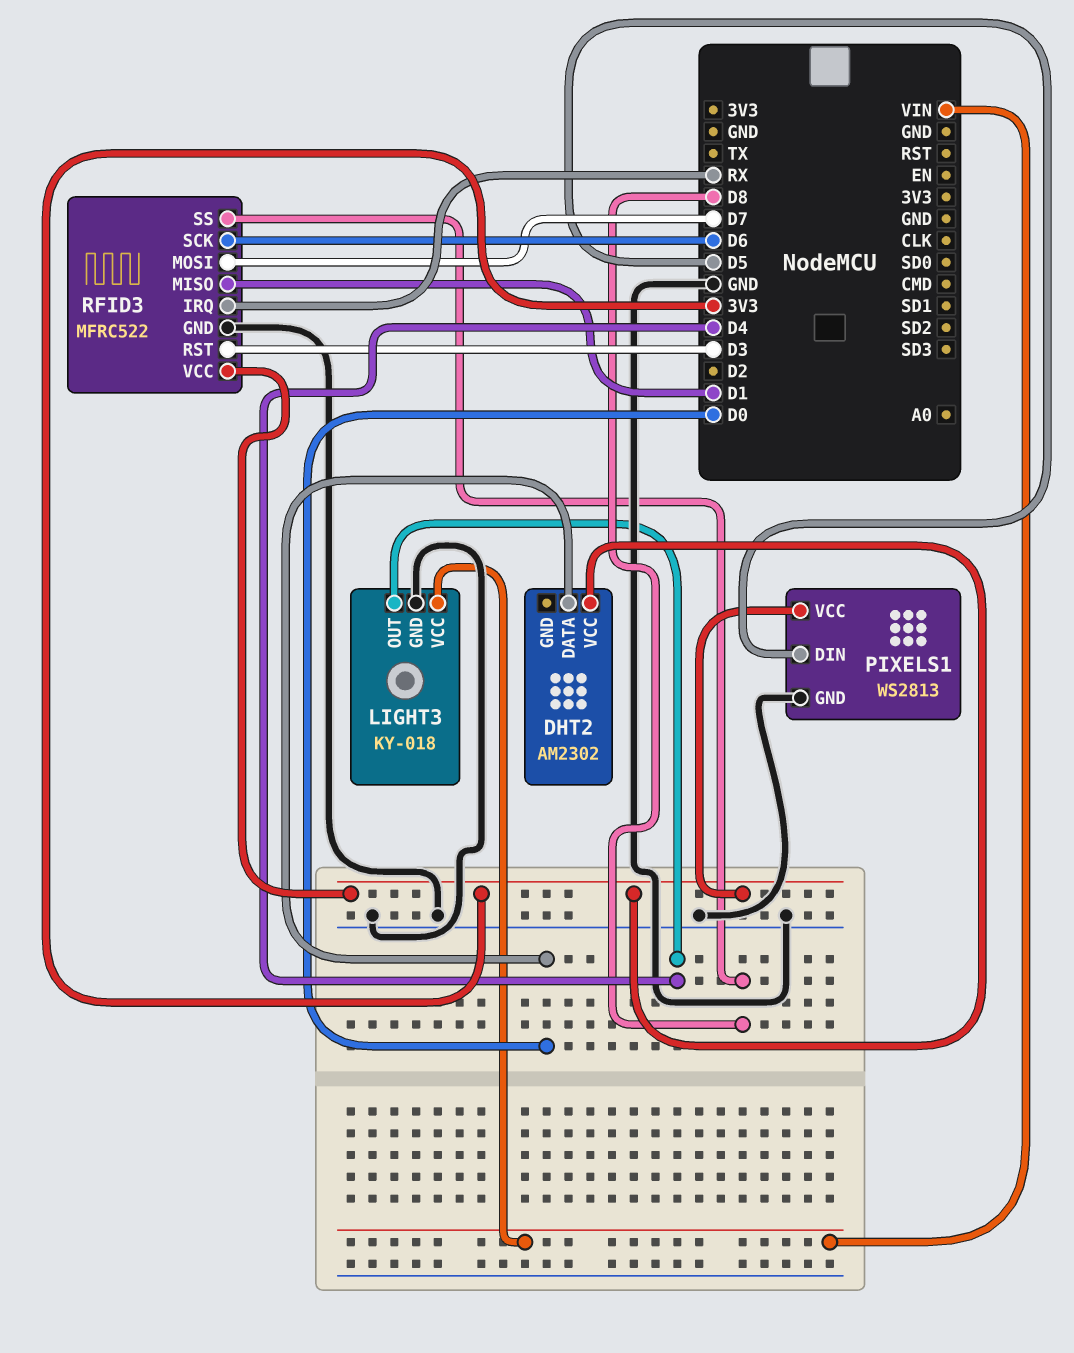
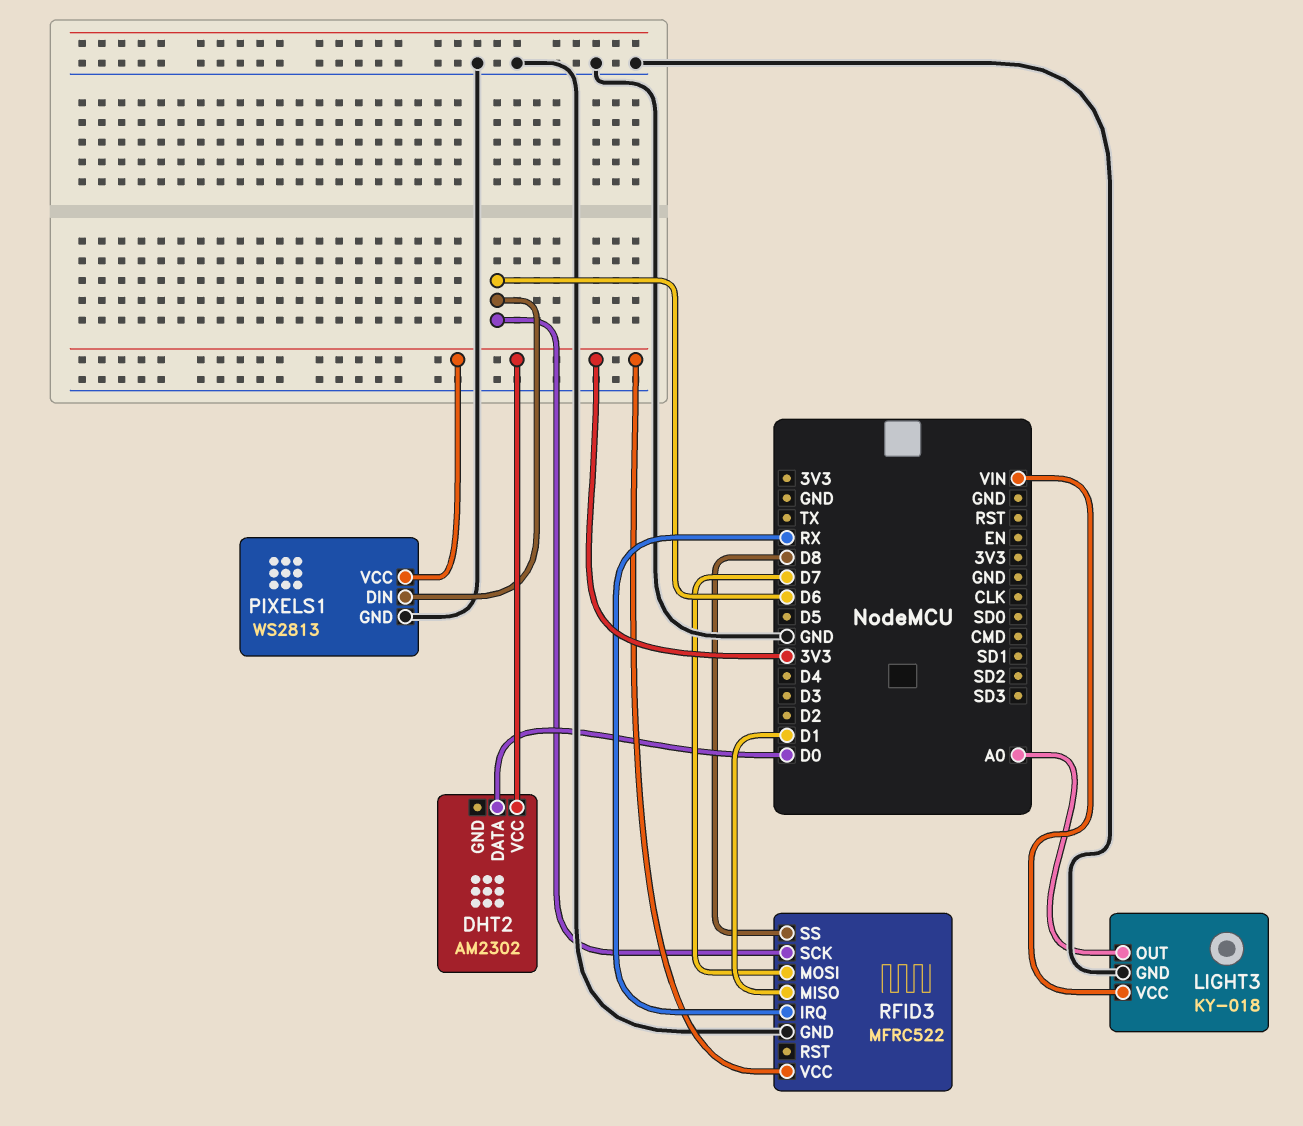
LIGHT3 pin OUT: D4 -> A0
PIXELS1 pin DIN: D5 -> D6
RFID3 pin RST: D3 -> none

